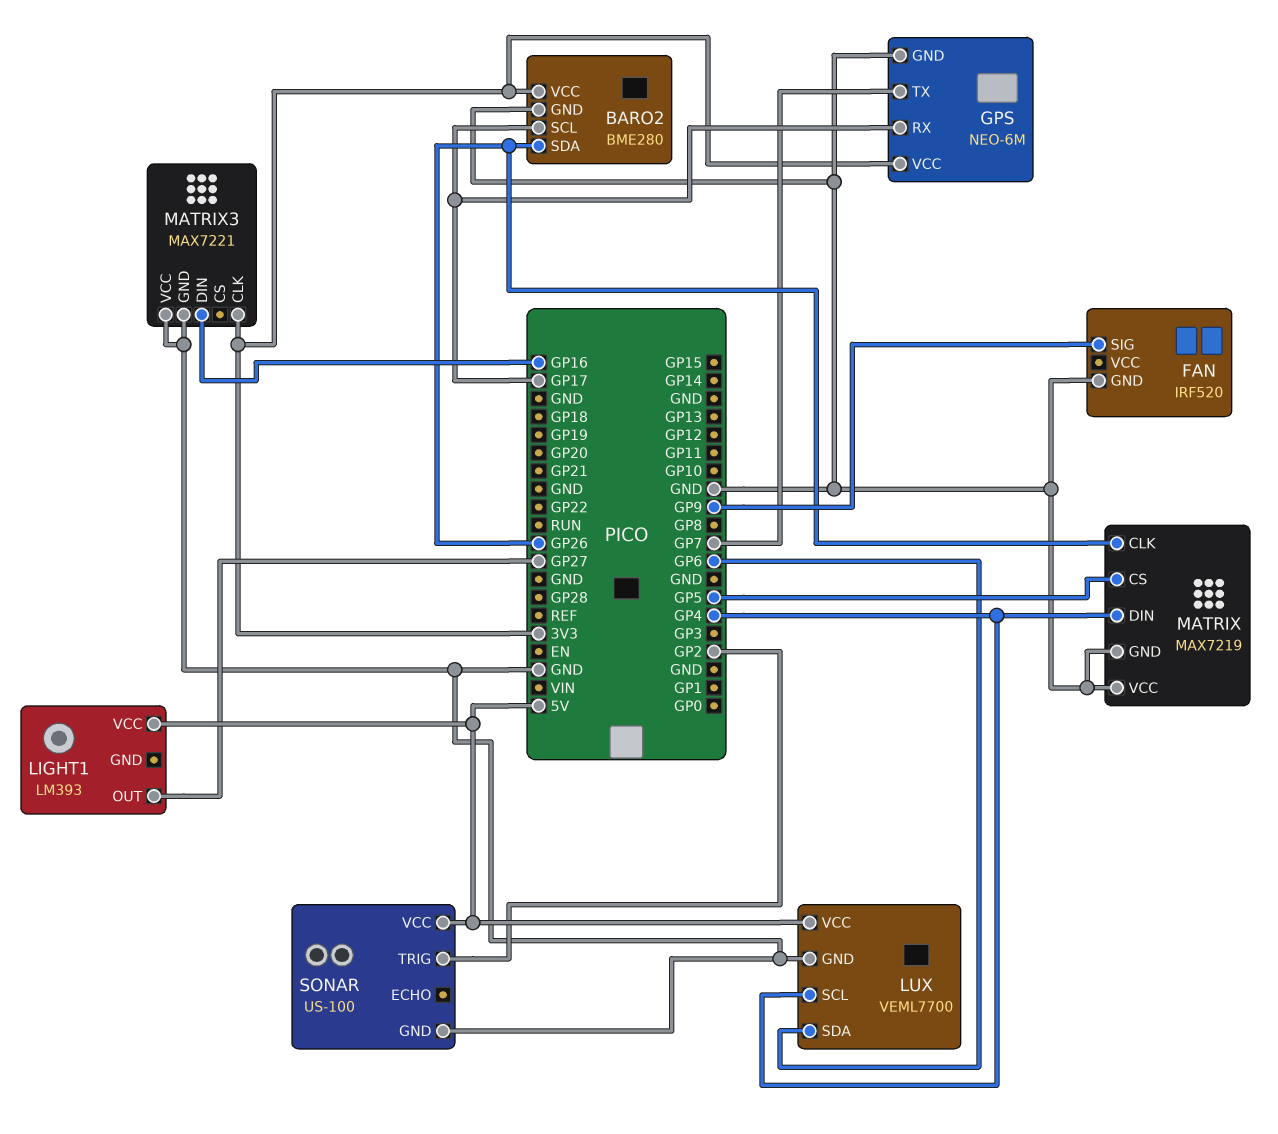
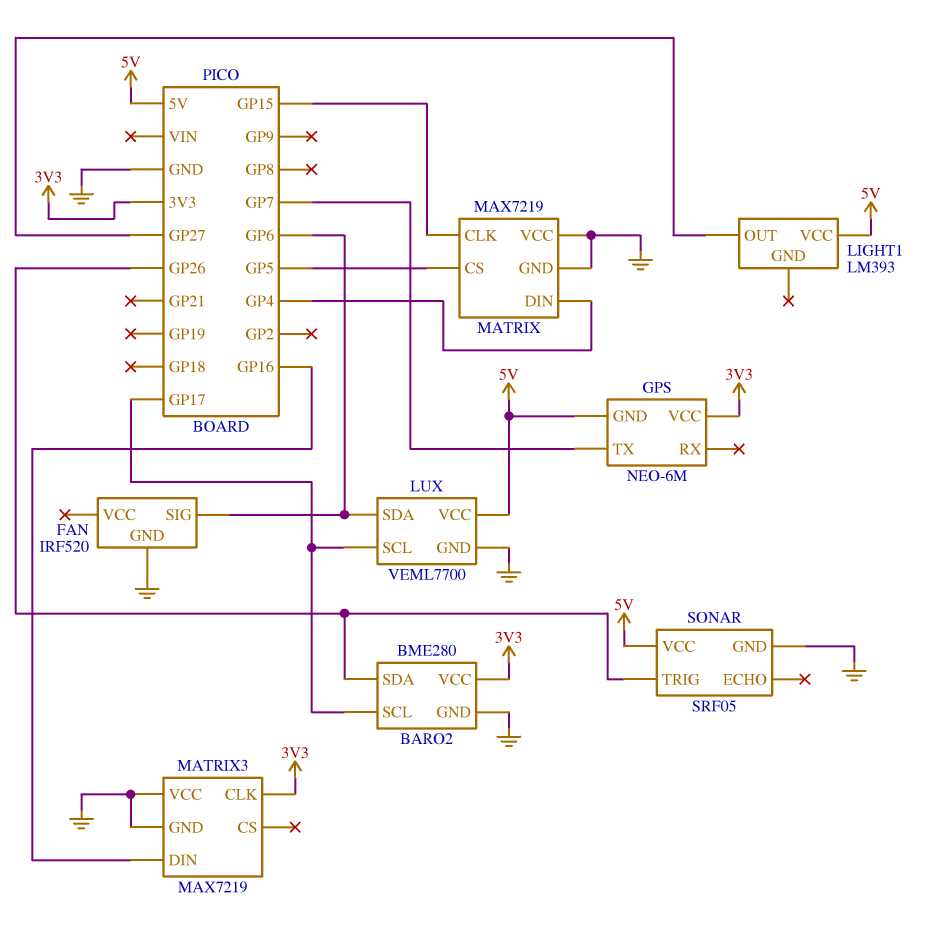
FAN pin SIG: GP9 -> GP6
GPS pin GND: GND -> 5V
GPS pin RX: GP17 -> none
LUX pin SCL: GP4 -> GP17
MATRIX pin CLK: GP26 -> GP15
MATRIX3: MAX7221 -> MAX7219
SONAR: US-100 -> SRF05
SONAR pin TRIG: GP2 -> GP26

